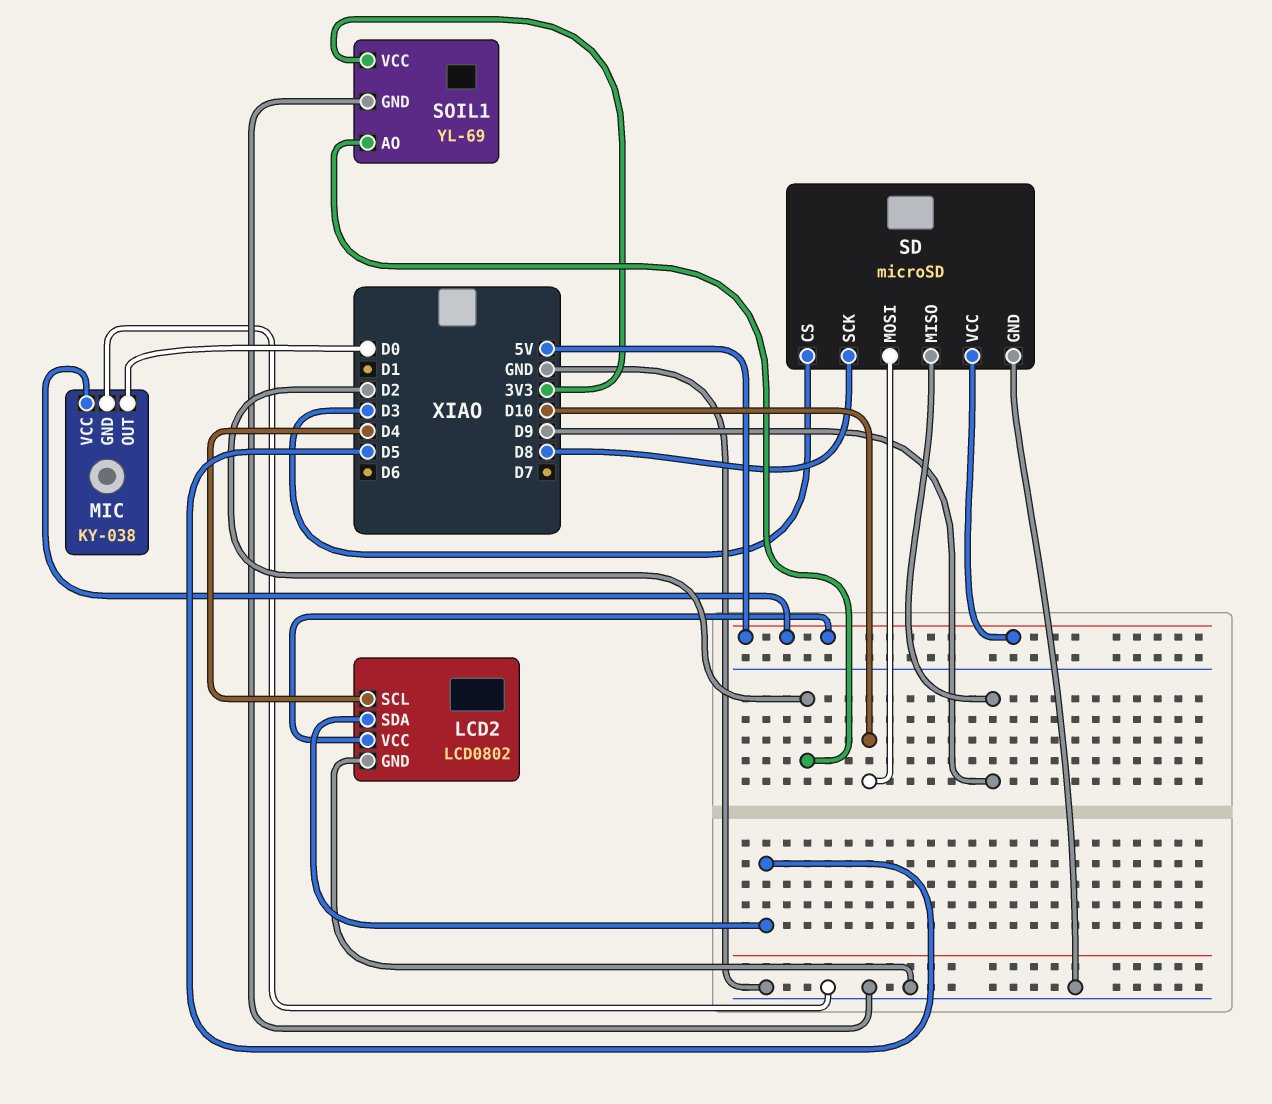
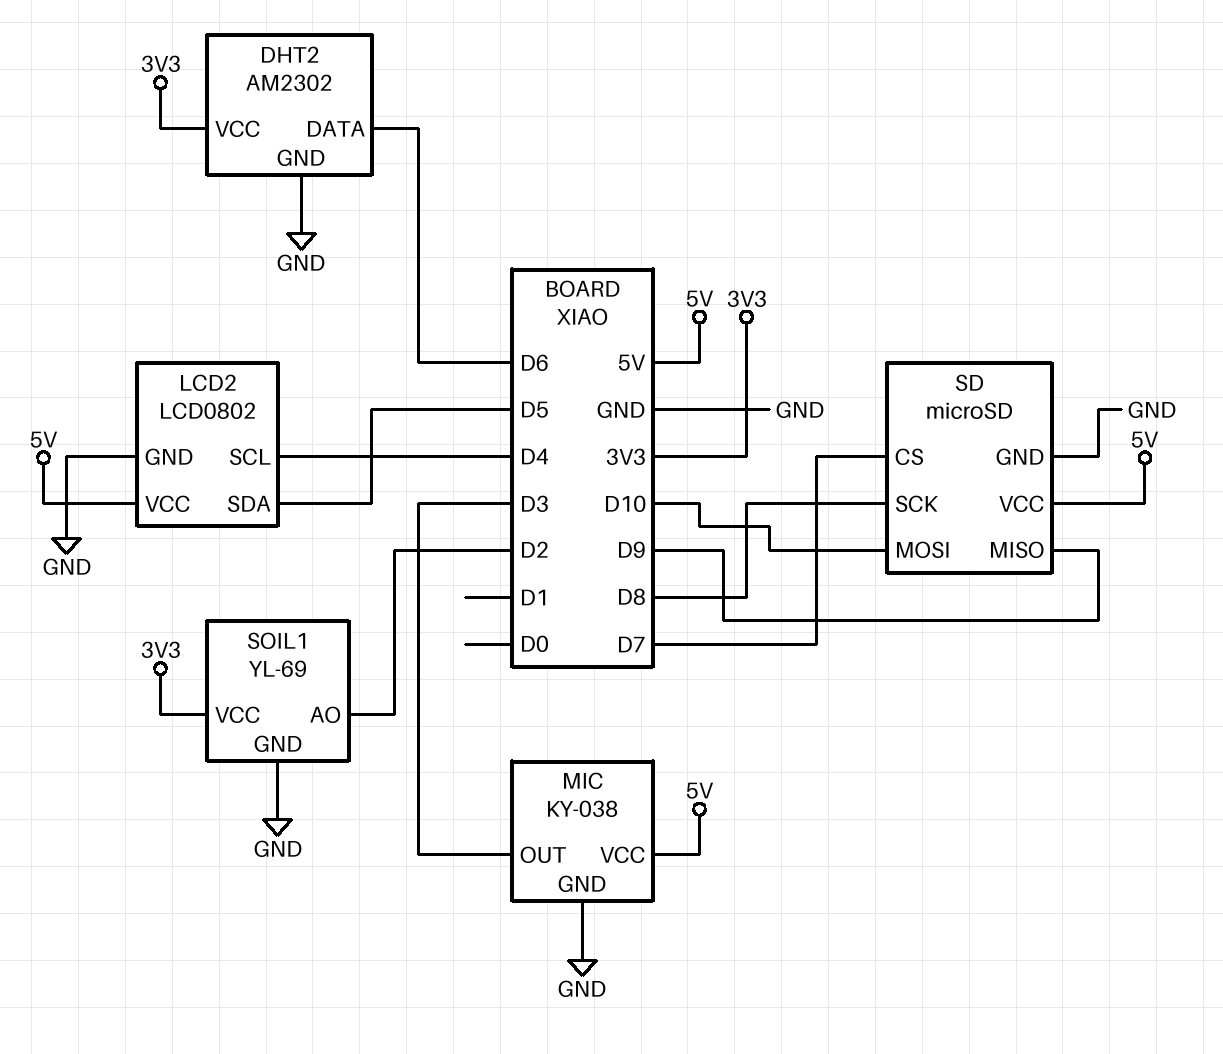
DHT2: none -> AM2302
DHT2 pin DATA: none -> D6
DHT2 pin GND: none -> GND
DHT2 pin VCC: none -> 3V3
MIC pin OUT: D0 -> D3
SD pin CS: D3 -> D7

